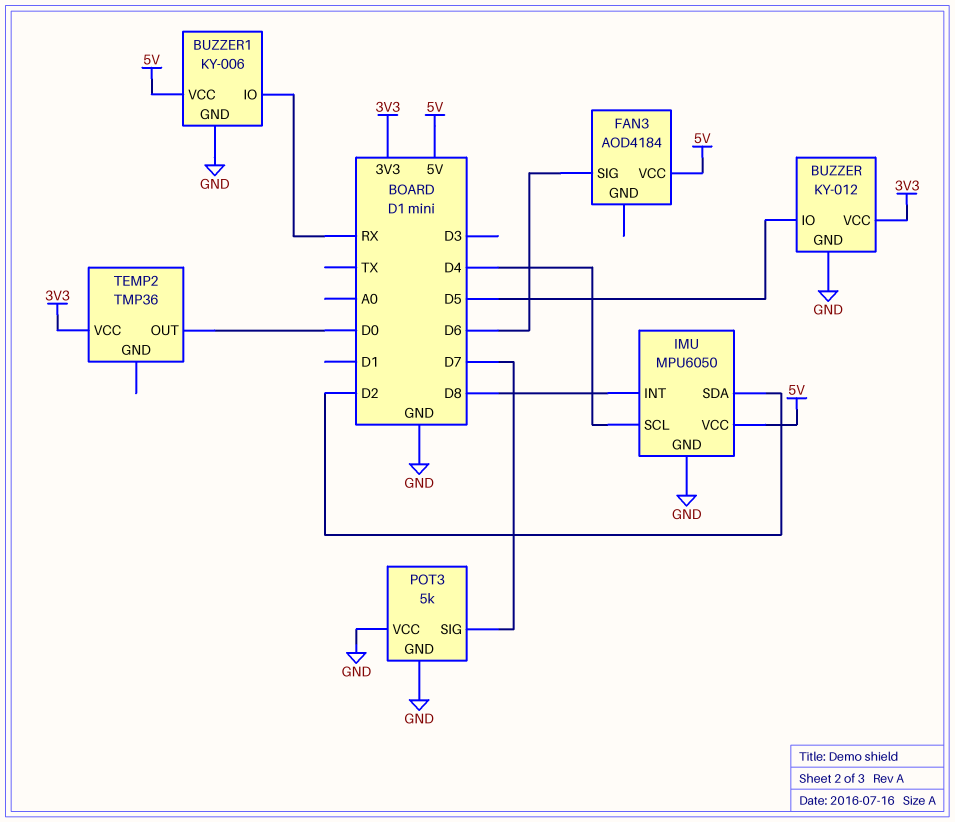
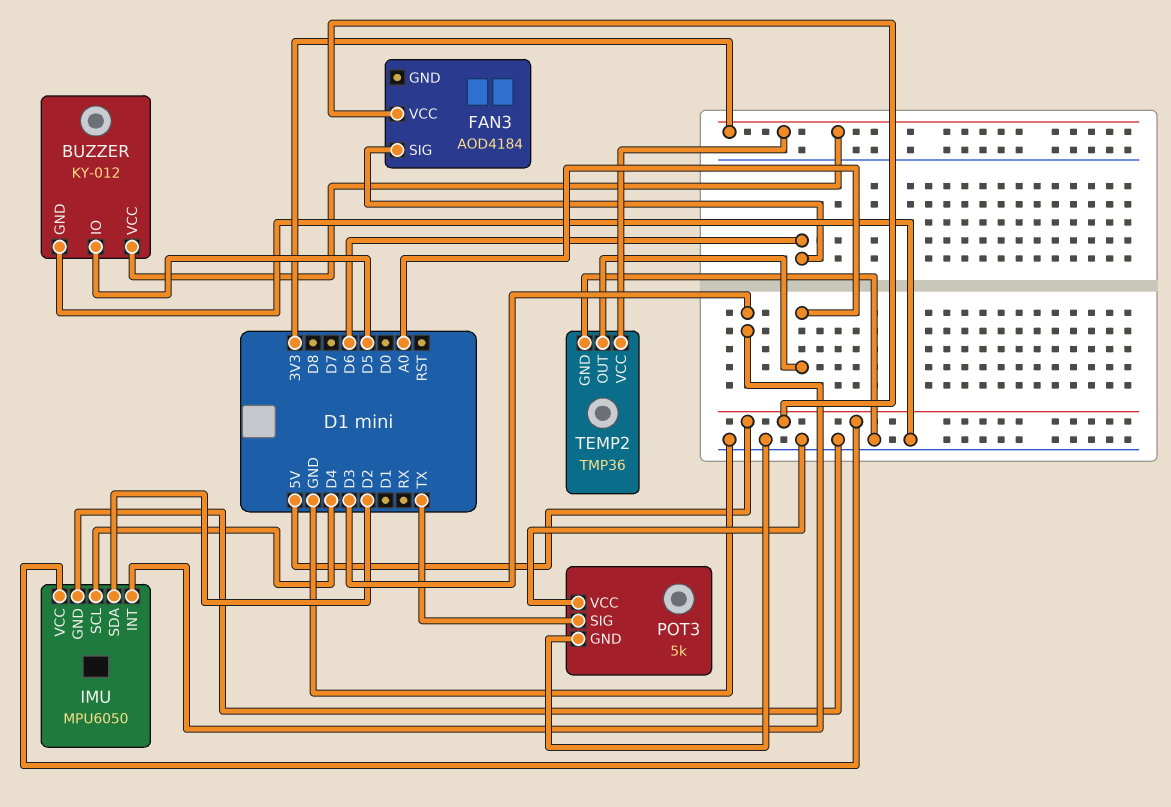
BUZZER1: KY-006 -> none
BUZZER1 pin GND: GND -> none
BUZZER1 pin IO: RX -> none
BUZZER1 pin VCC: 5V -> none
IMU pin INT: D8 -> D3
POT3 pin SIG: D7 -> TX
TEMP2 pin GND: none -> GND
TEMP2 pin OUT: D0 -> A0

